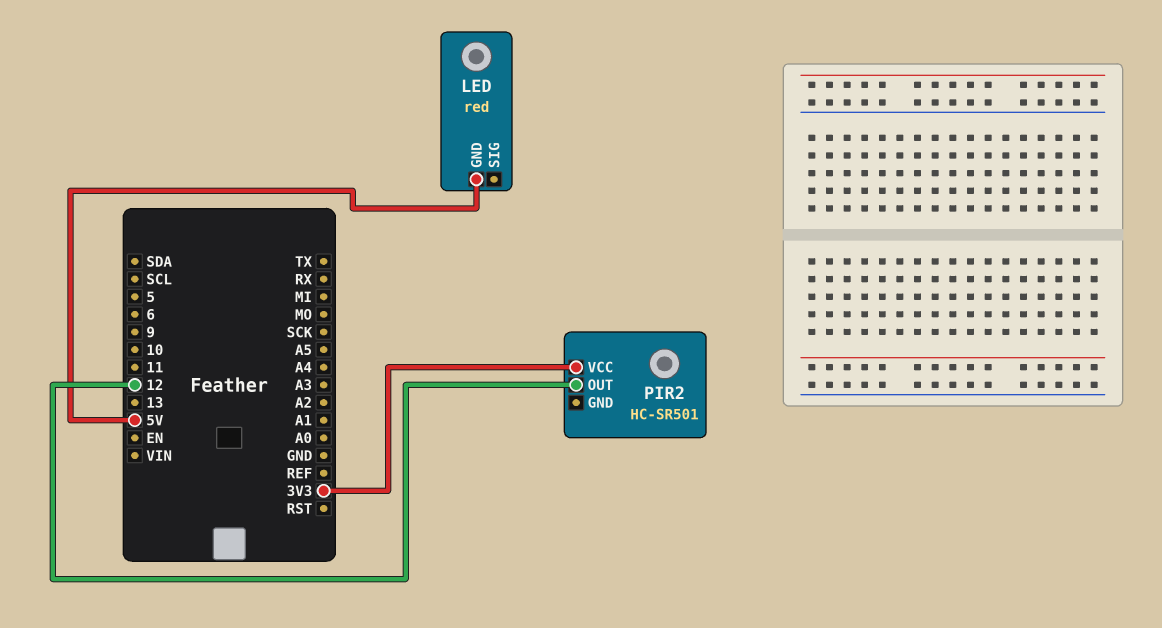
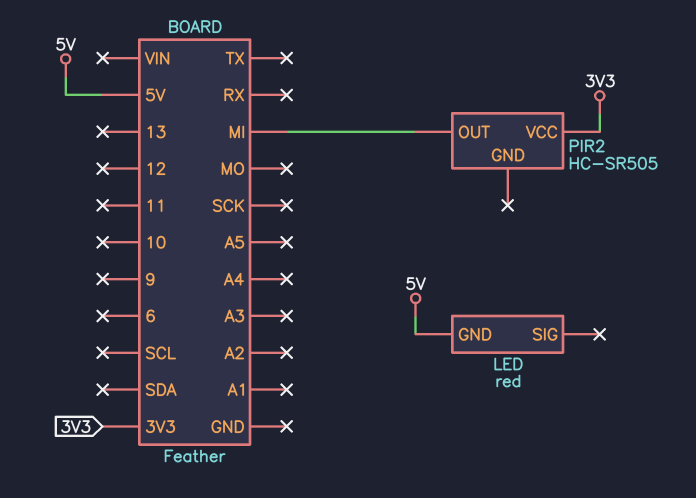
PIR2: HC-SR501 -> HC-SR505
PIR2 pin OUT: 12 -> MI

